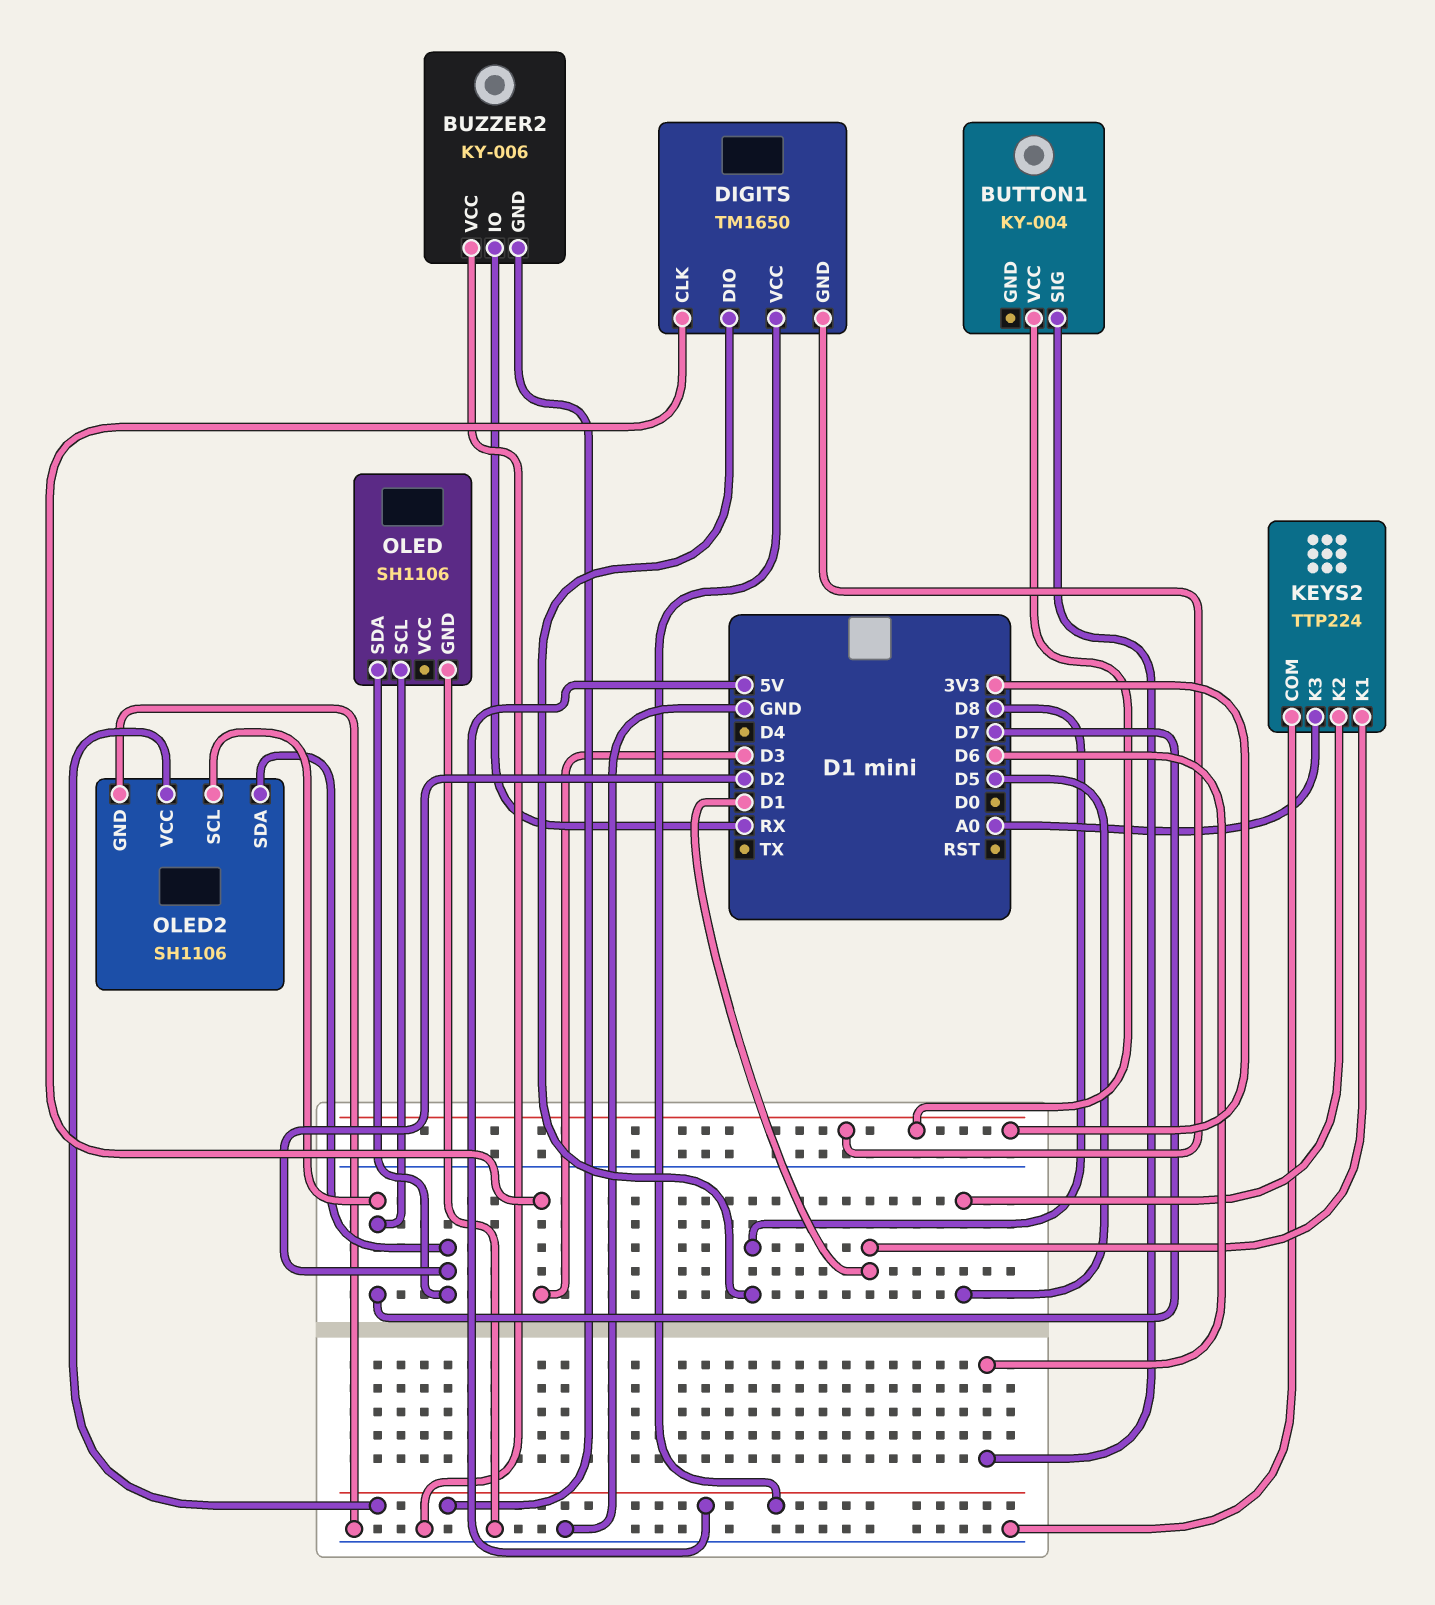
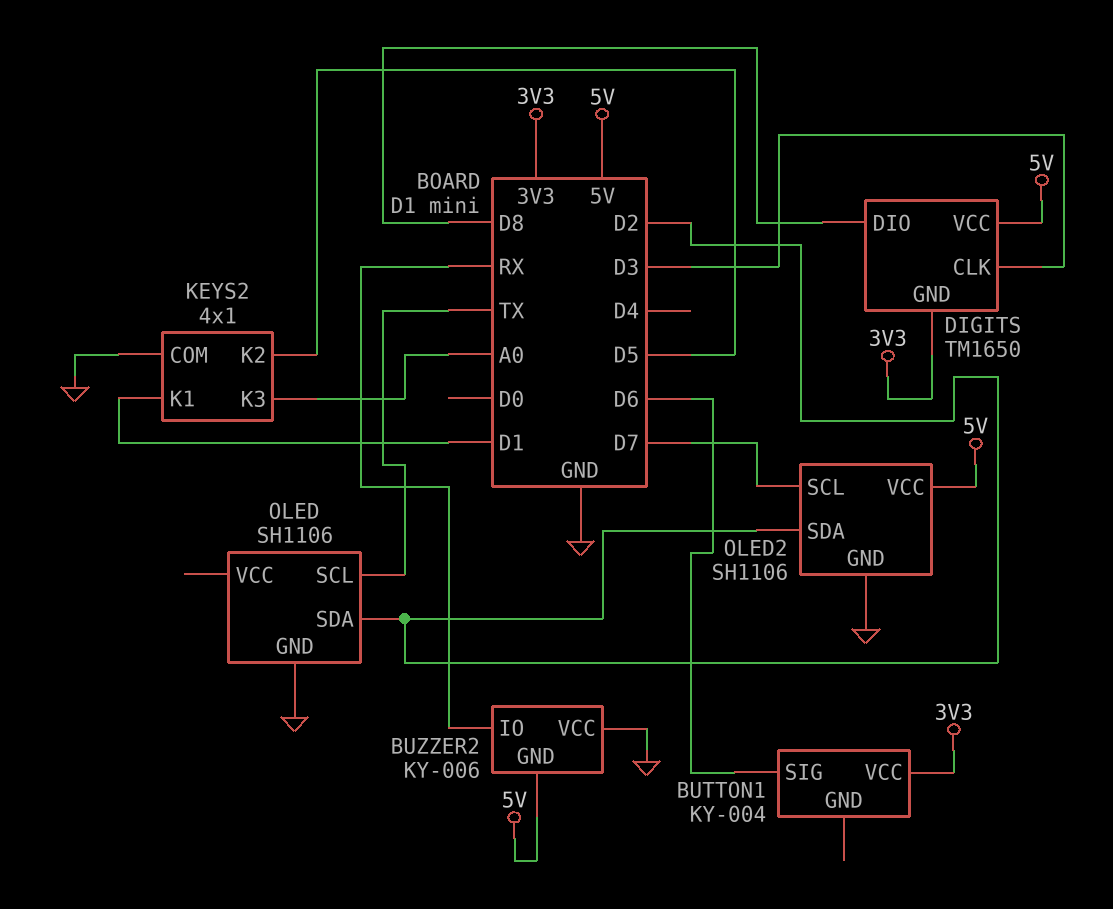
KEYS2: TTP224 -> 4x1
OLED pin SCL: D7 -> TX

